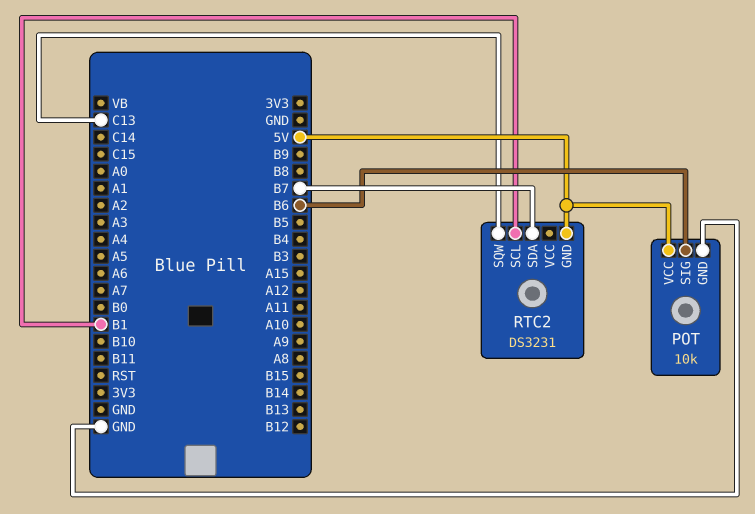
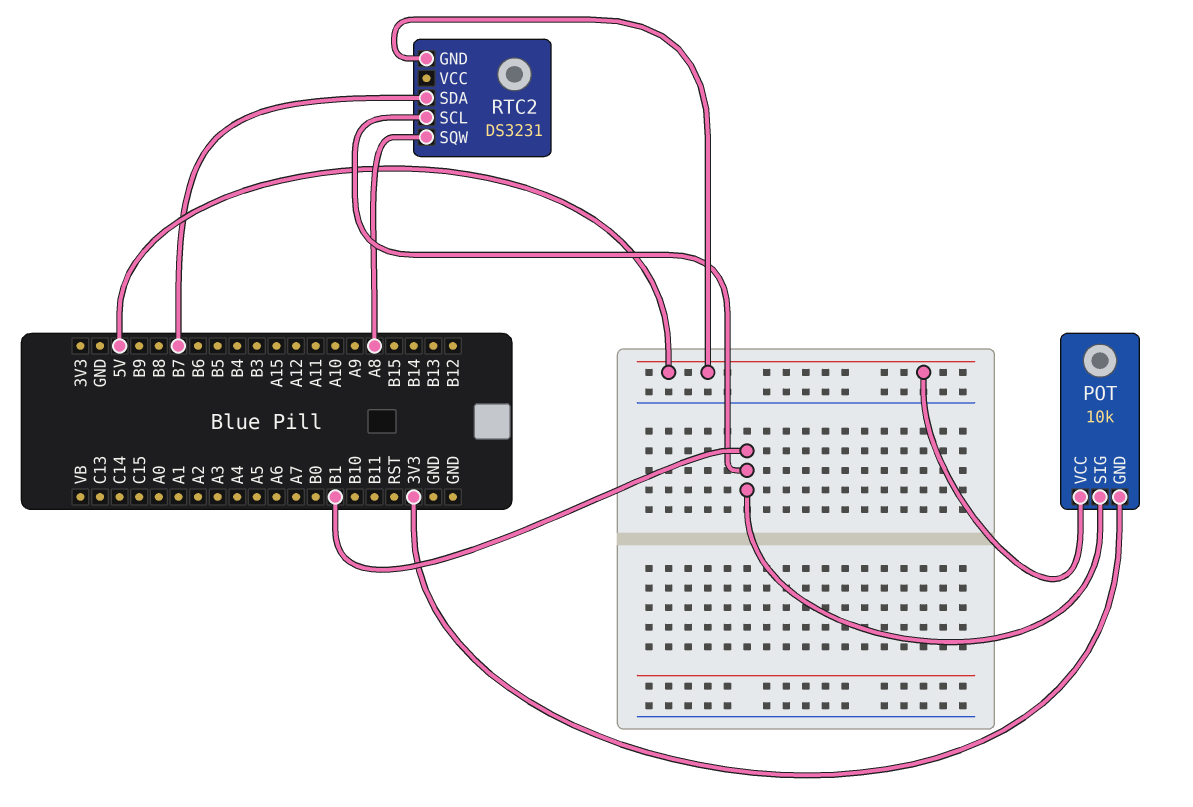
POT pin GND: GND -> 3V3
POT pin SIG: B6 -> B1
RTC2 pin SQW: C13 -> A8

